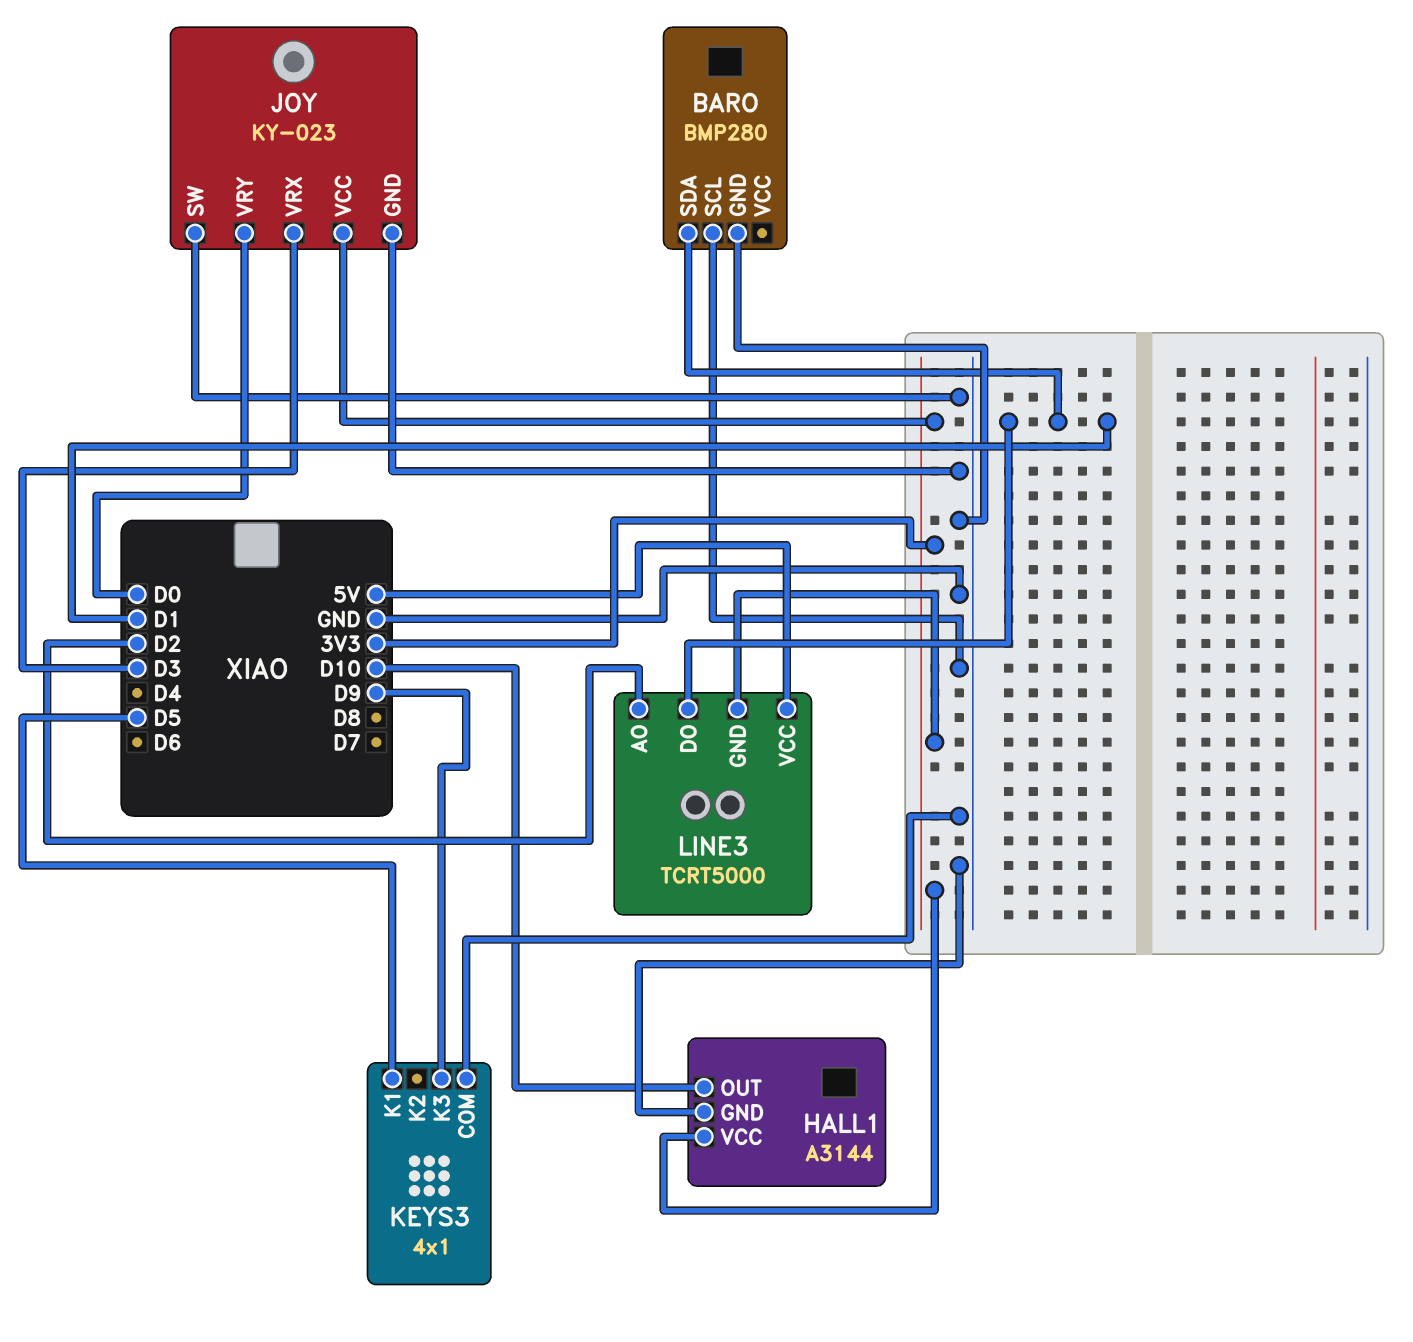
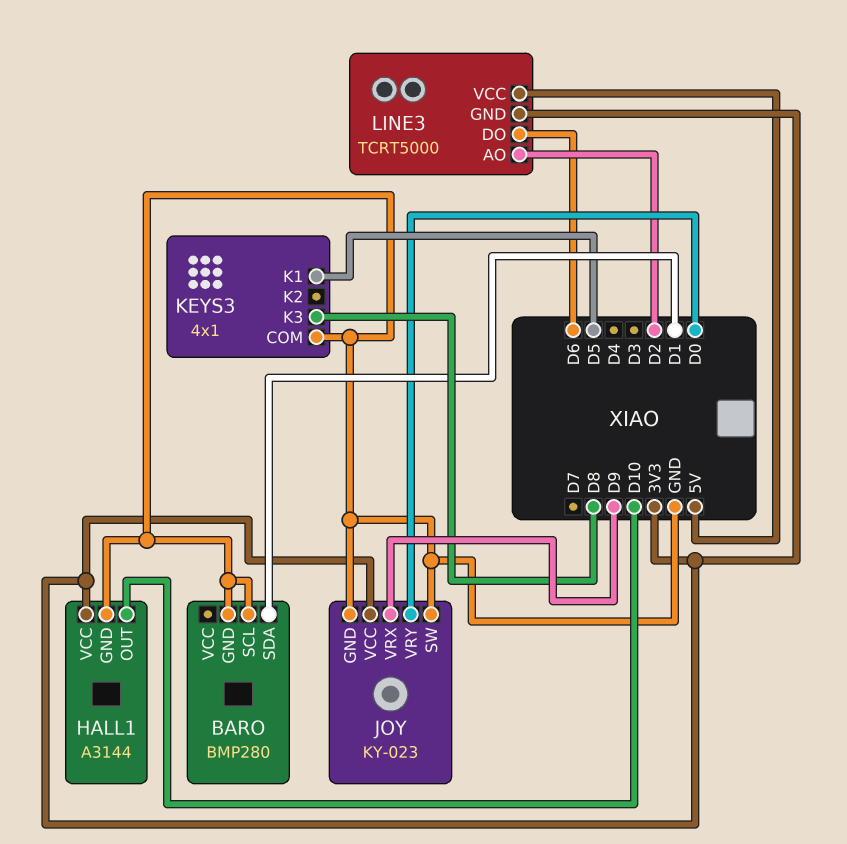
JOY pin VRX: D3 -> D9
KEYS3 pin K3: D9 -> D8
LINE3 pin DO: D1 -> D6

